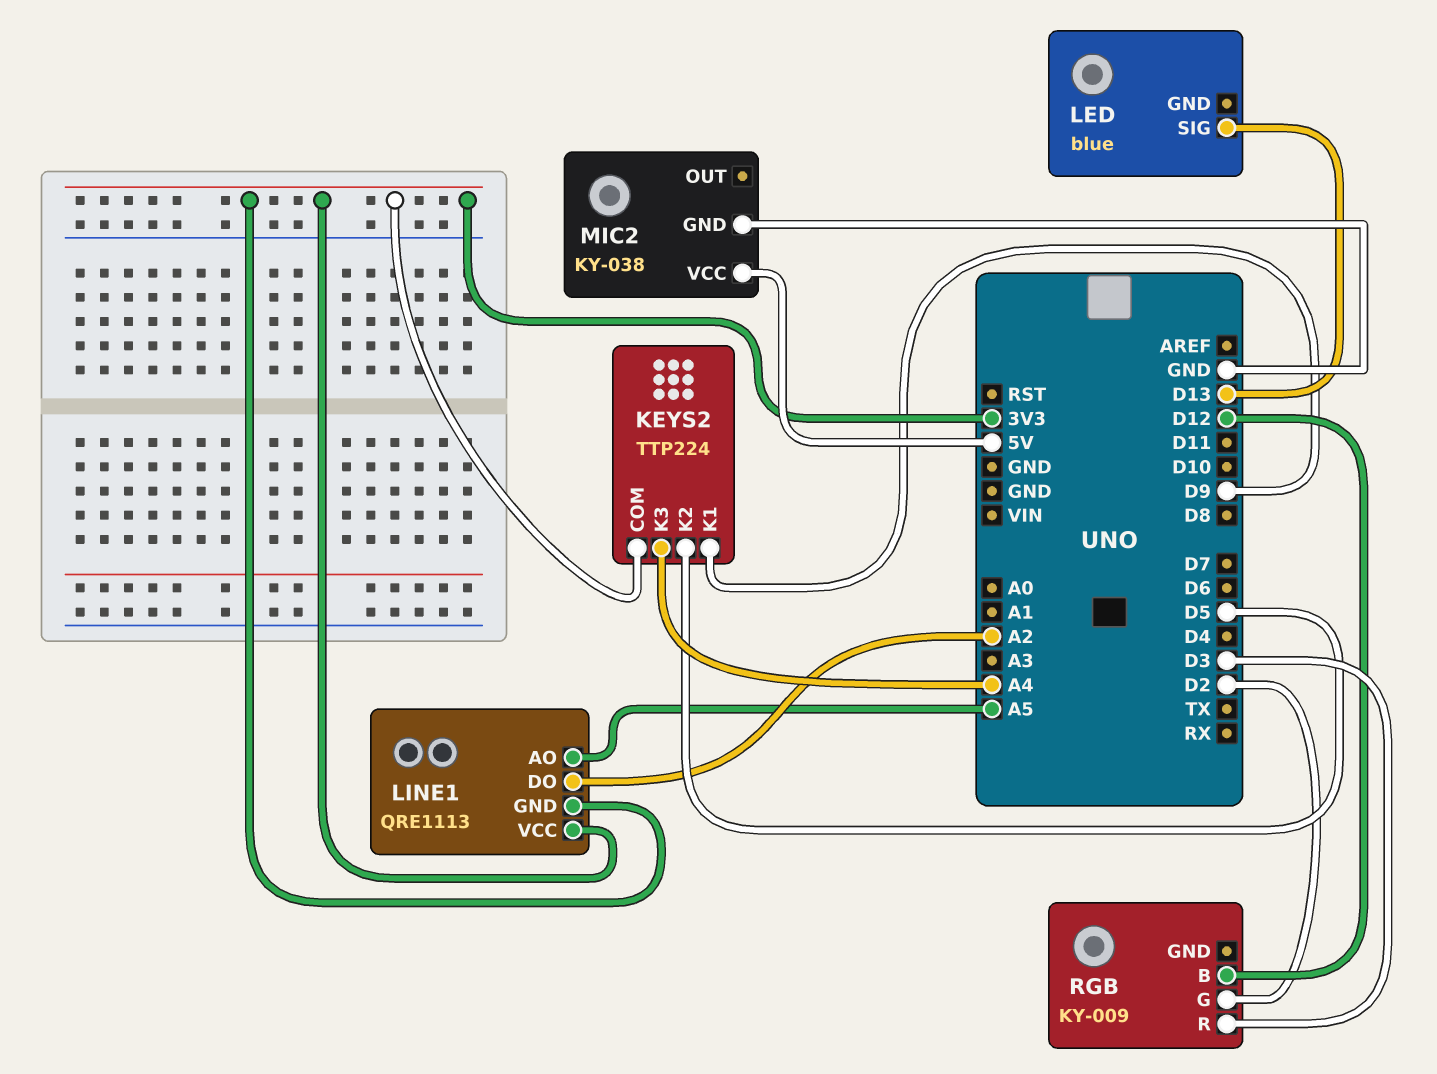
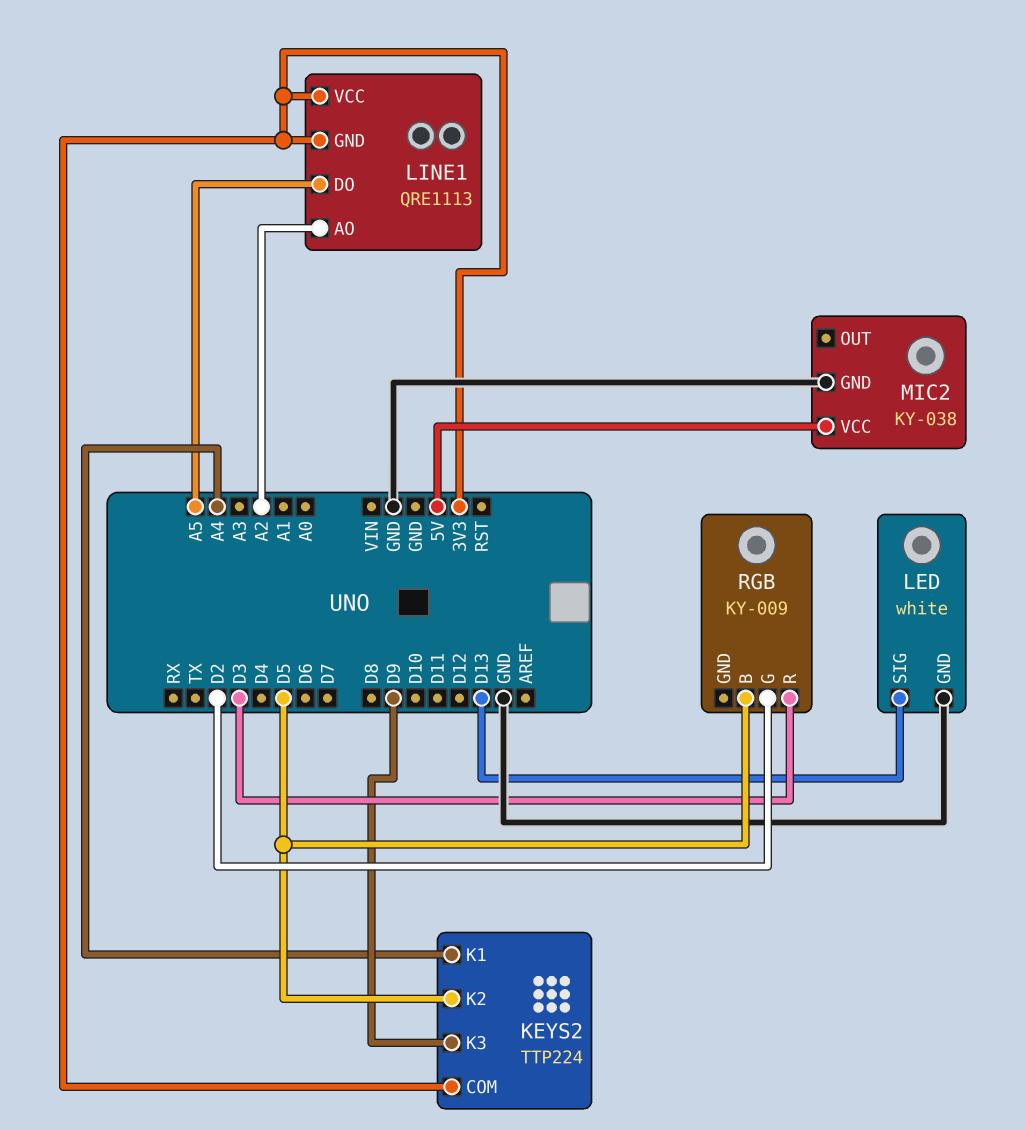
KEYS2 pin K1: D9 -> A4
KEYS2 pin K3: A4 -> D9
LED: blue -> white
LED pin GND: none -> GND
LINE1 pin AO: A5 -> A2
LINE1 pin DO: A2 -> A5
RGB pin B: D12 -> D5

